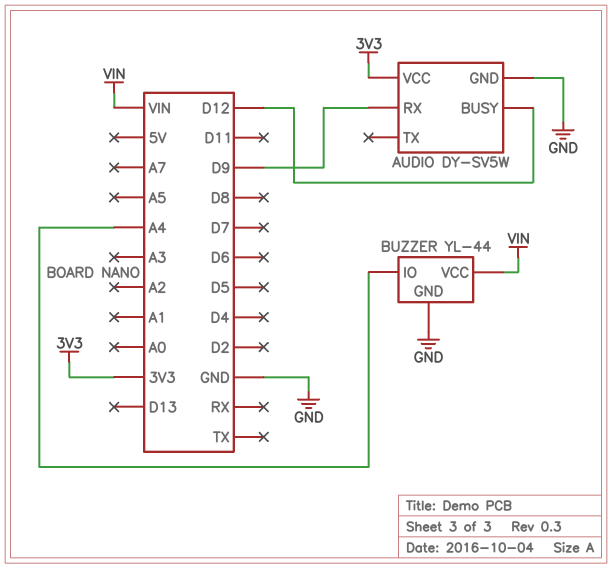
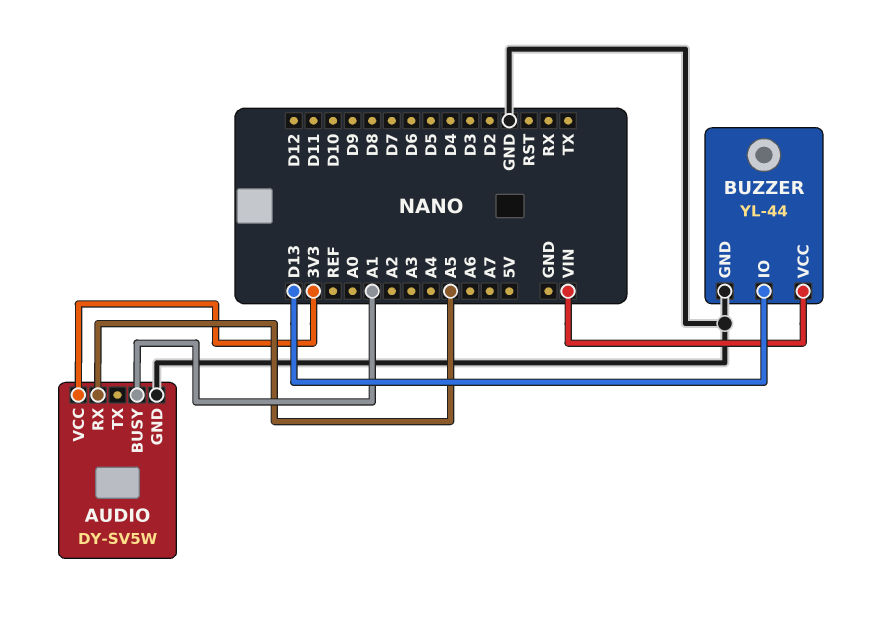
AUDIO pin BUSY: D12 -> A1
AUDIO pin RX: D9 -> A5
BUZZER pin IO: A4 -> D13

